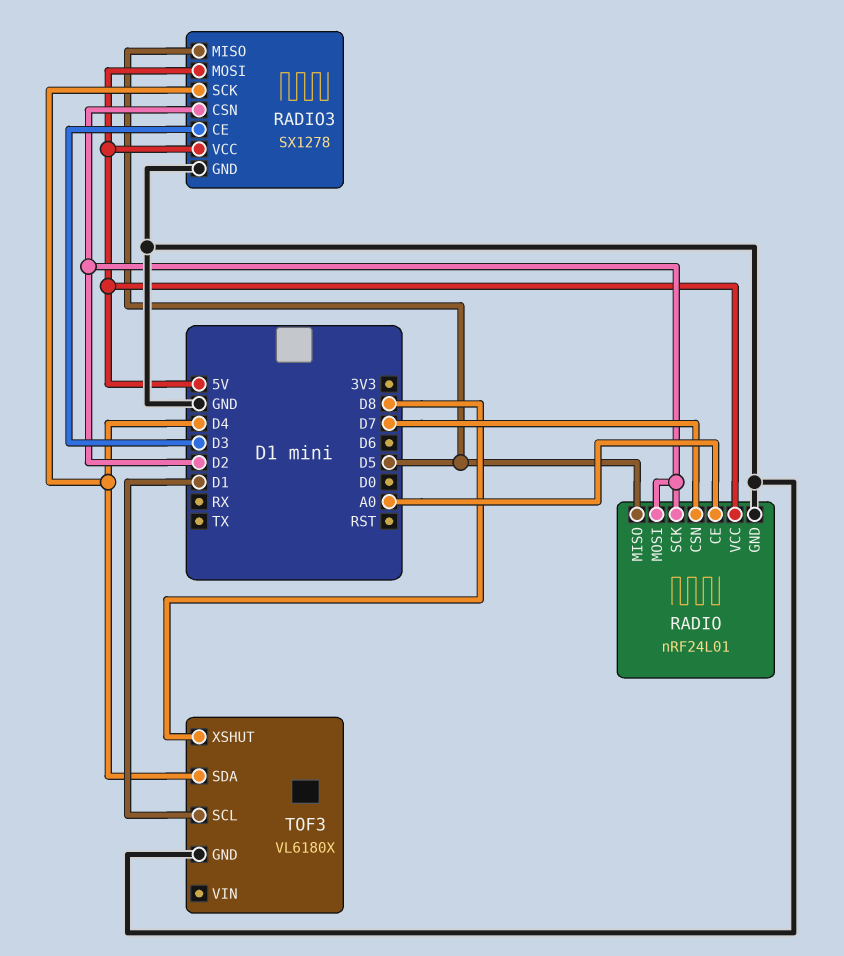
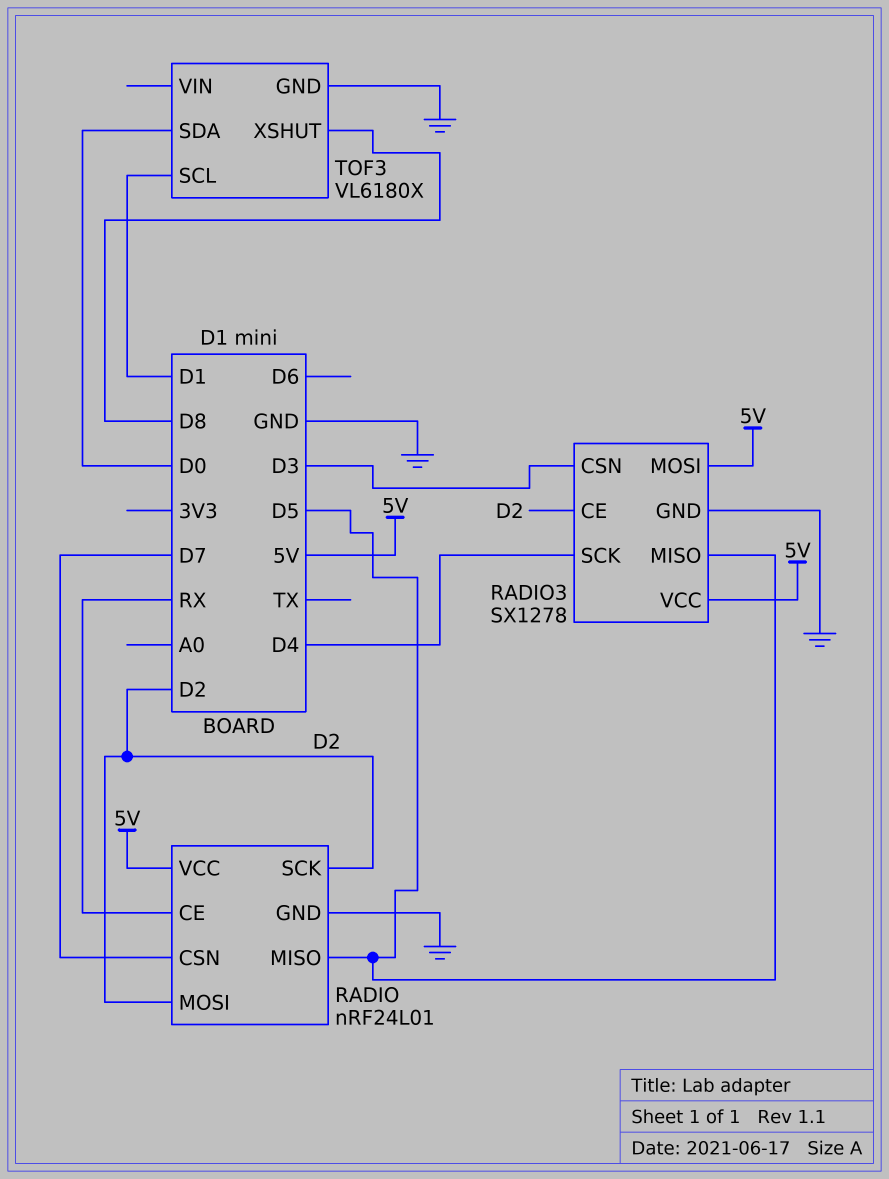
RADIO pin CE: A0 -> RX
RADIO3 pin CE: D3 -> D2
RADIO3 pin CSN: D2 -> D3
TOF3 pin SDA: D4 -> D0

